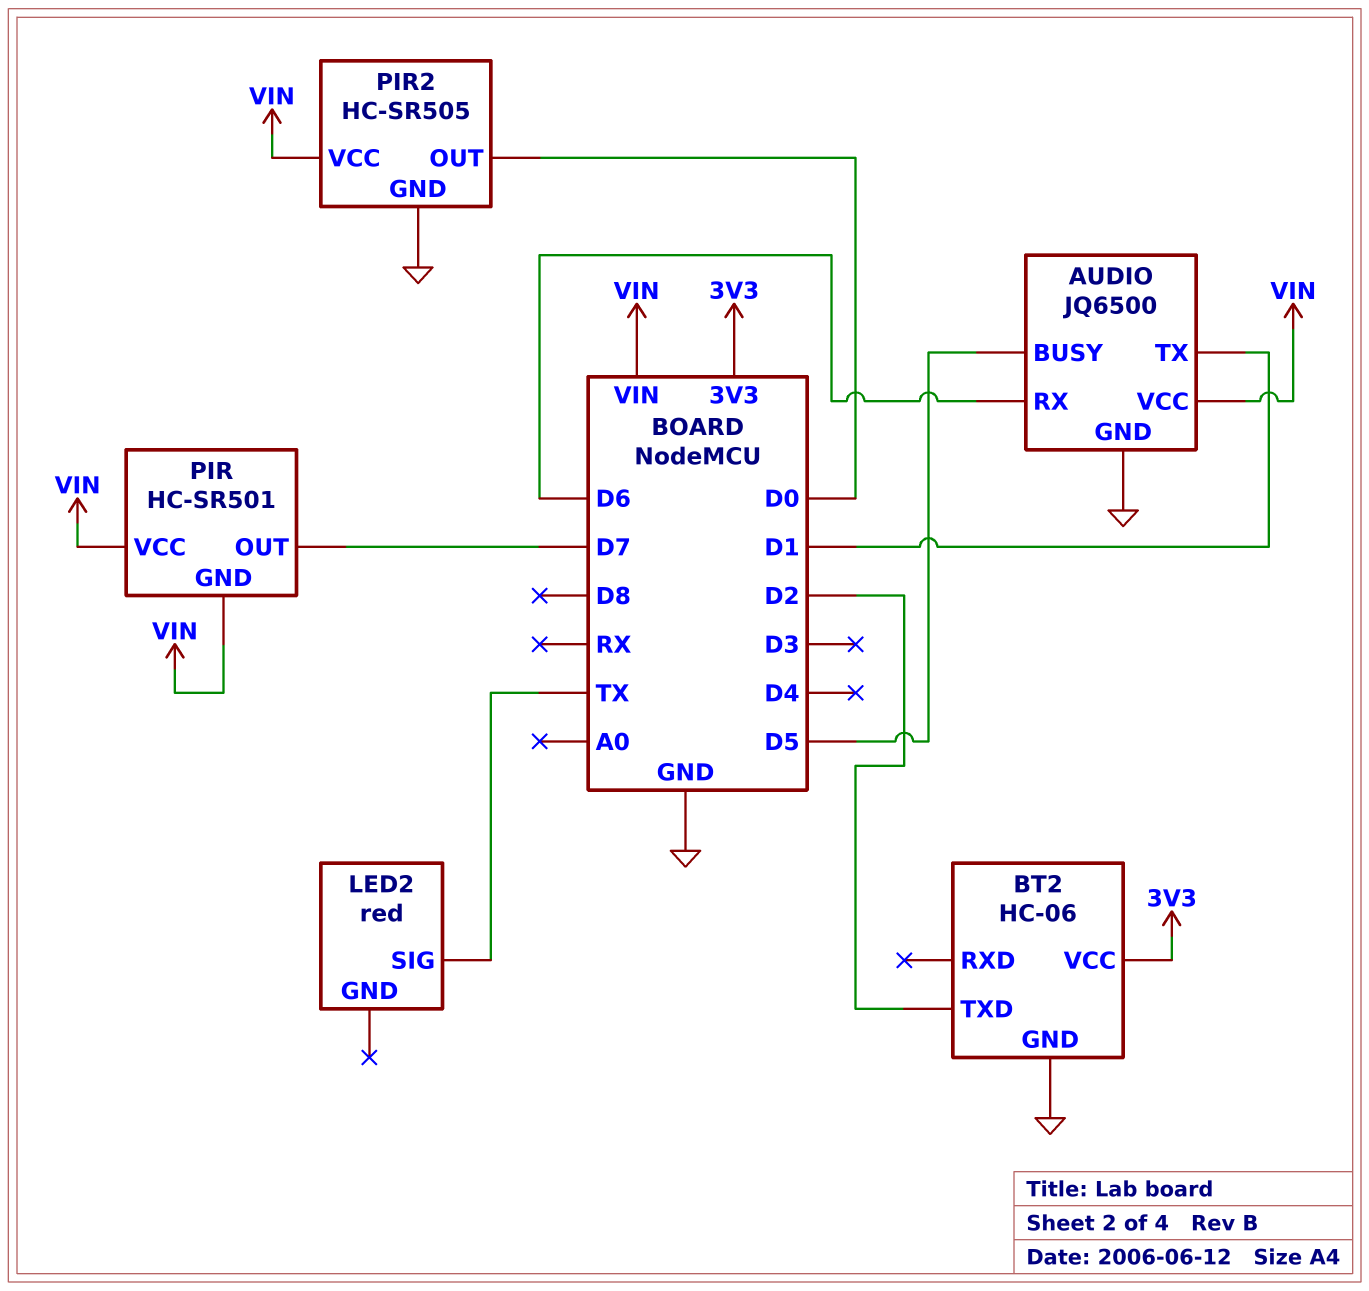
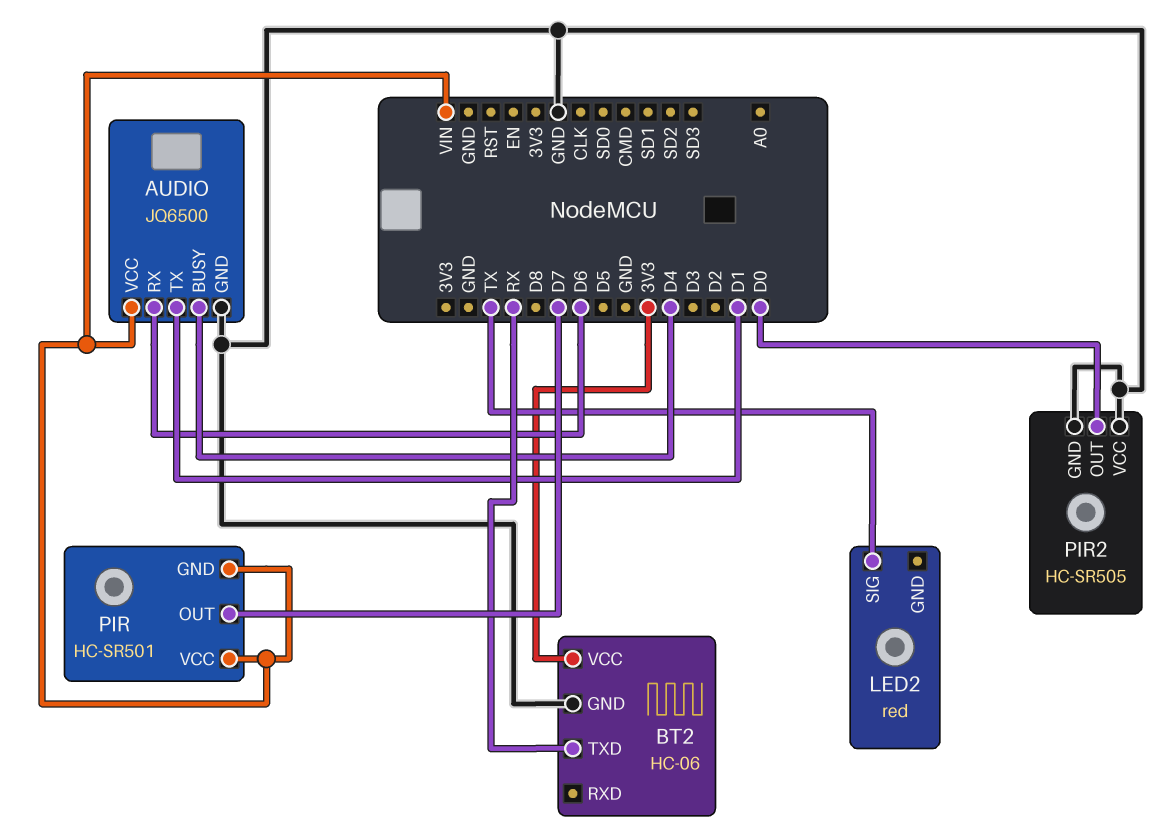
AUDIO pin BUSY: D5 -> D4
BT2 pin TXD: D2 -> RX
PIR2 pin VCC: VIN -> GND

